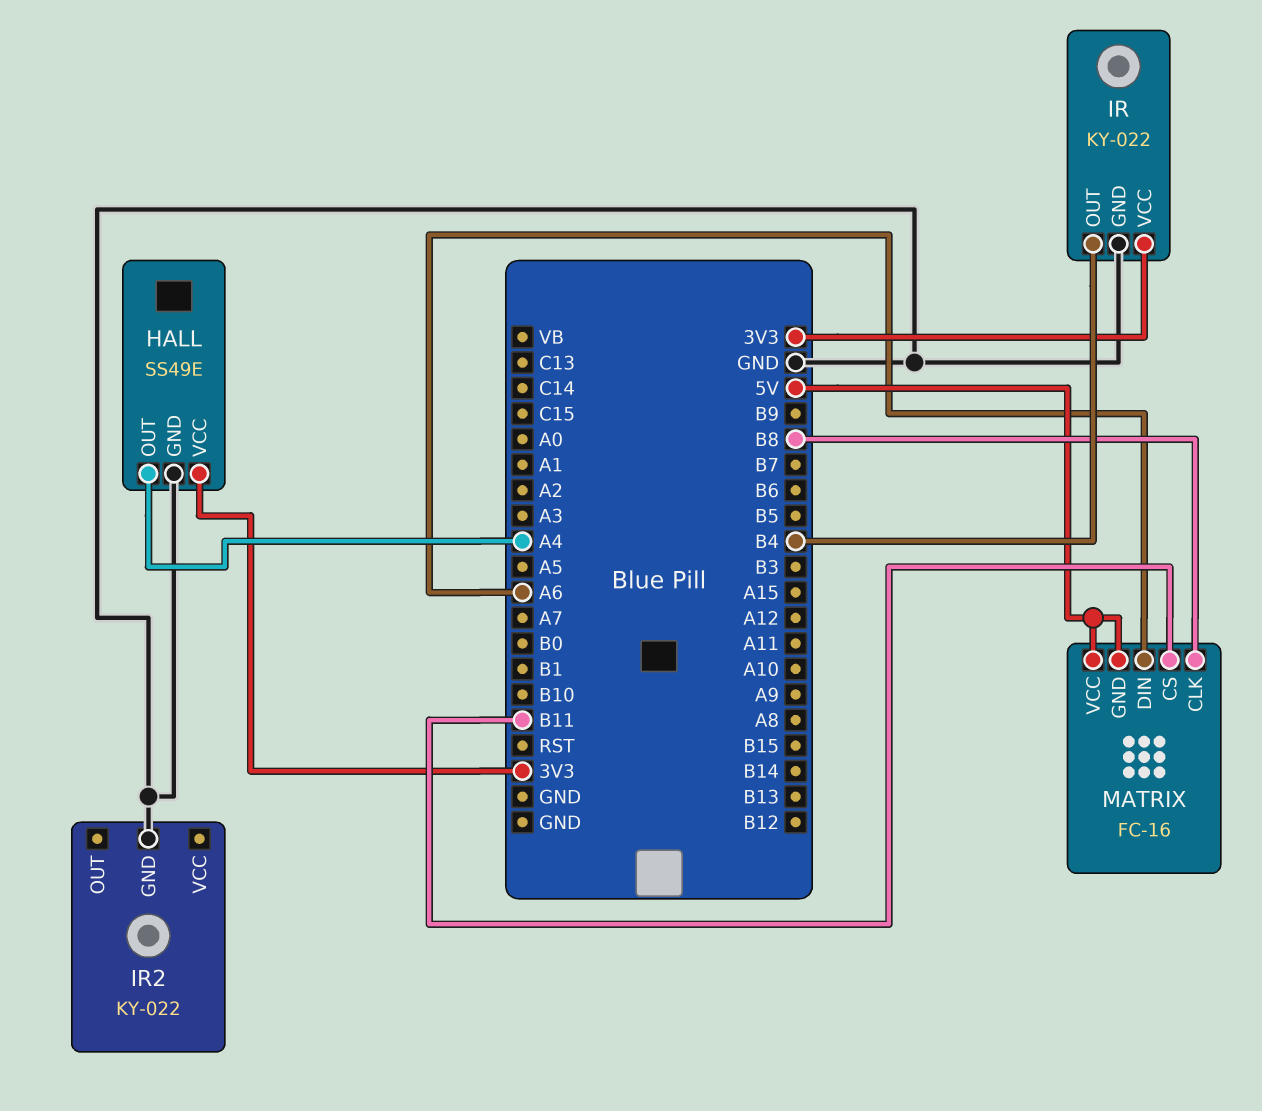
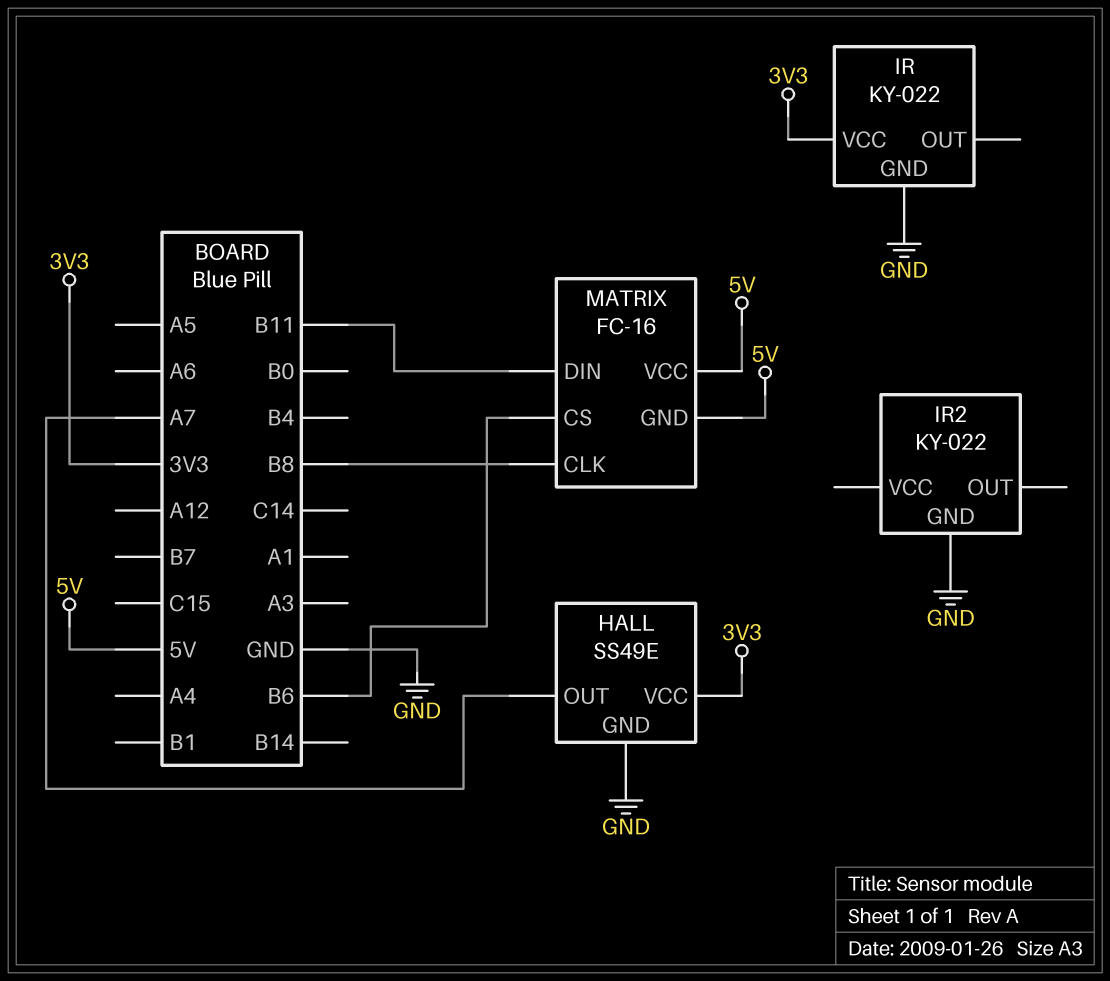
HALL pin OUT: A4 -> A7
IR pin OUT: B4 -> none
MATRIX pin CS: B11 -> B6
MATRIX pin DIN: A6 -> B11

